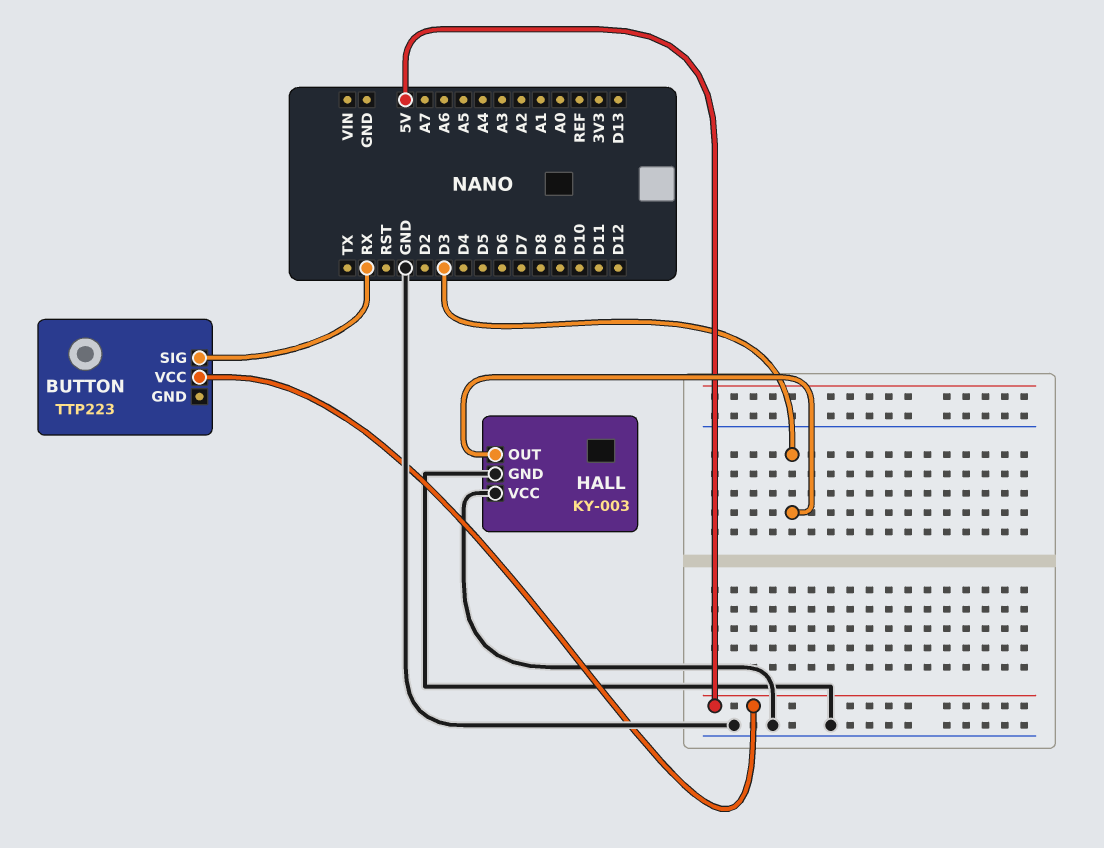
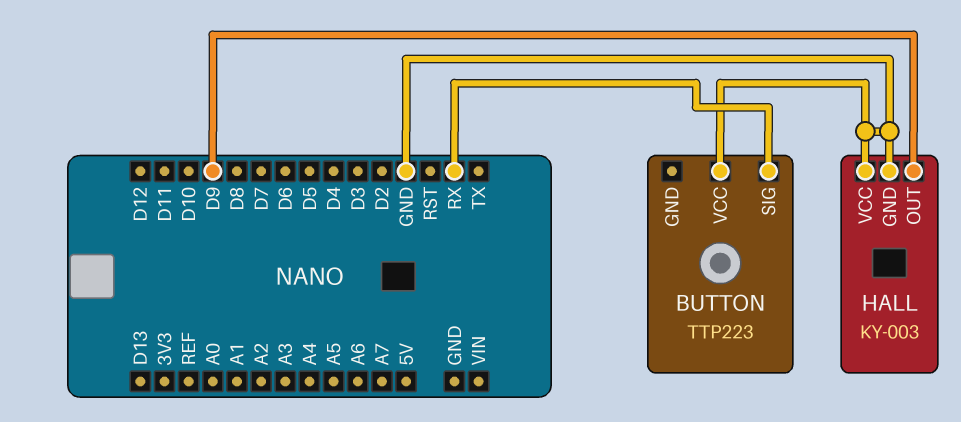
BUTTON pin VCC: 5V -> GND
HALL pin OUT: D3 -> D9

